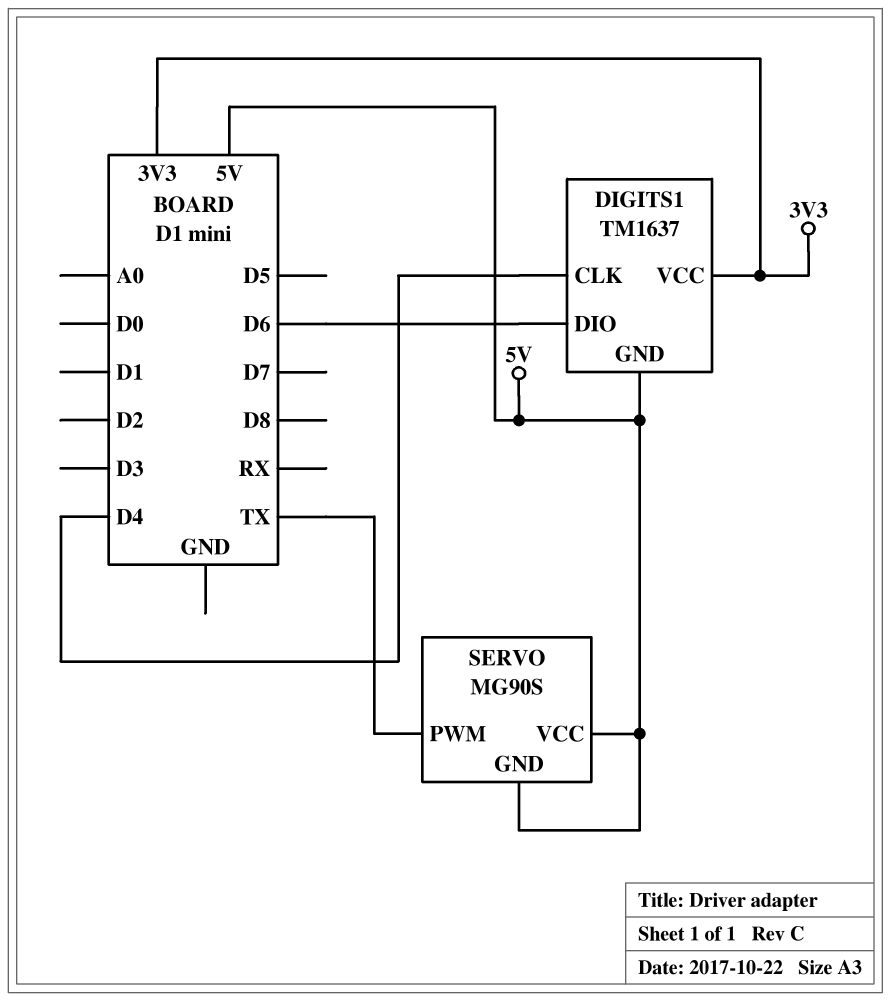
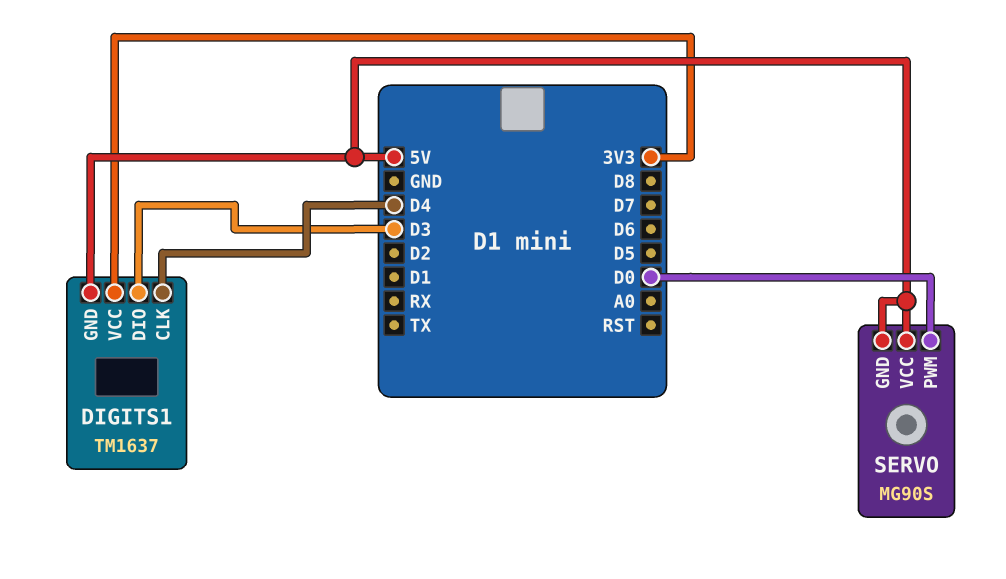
DIGITS1 pin DIO: D6 -> D3
SERVO pin PWM: TX -> D0

